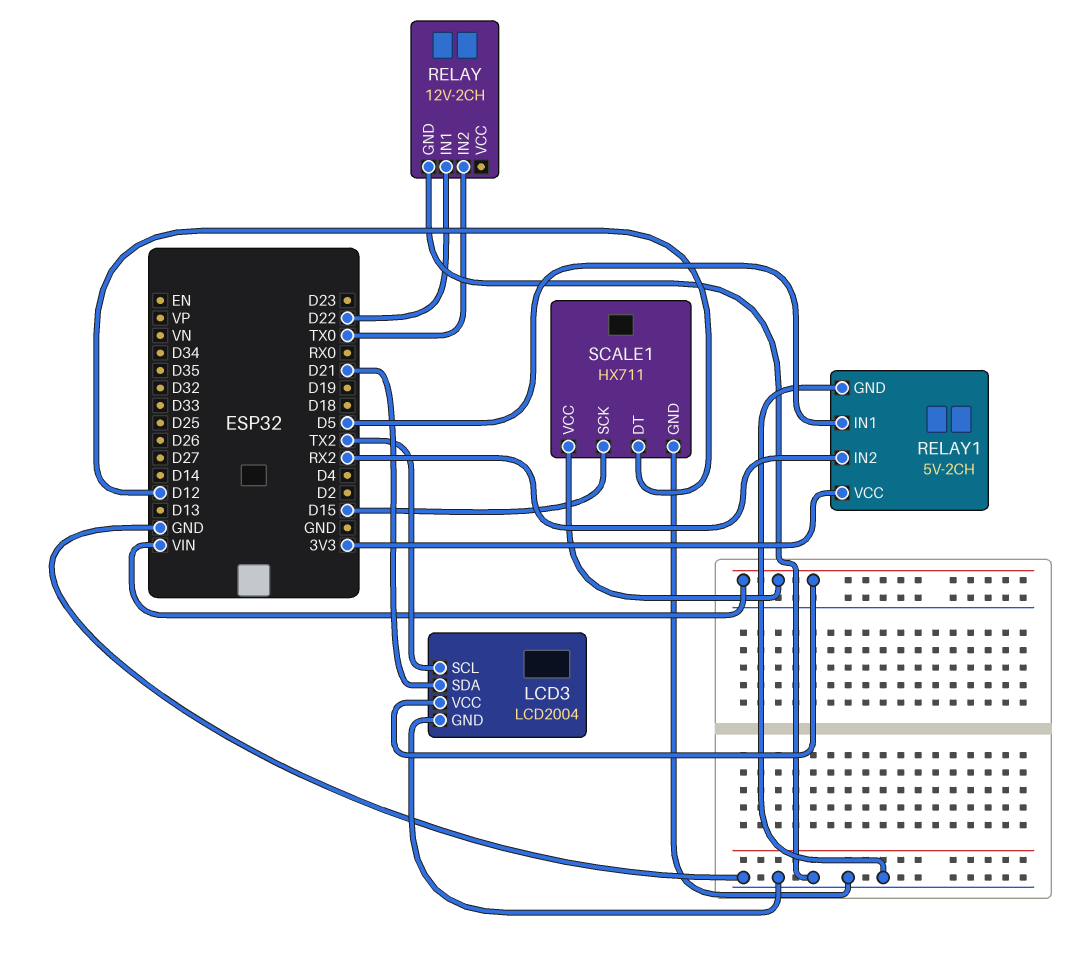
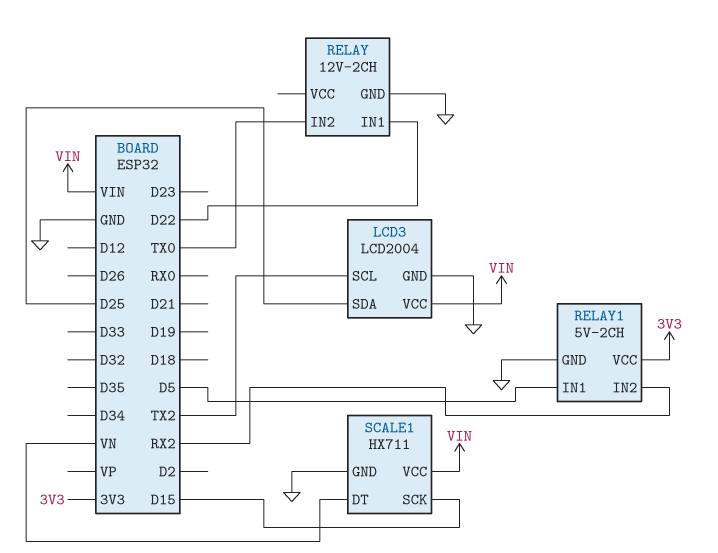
LCD3 pin SDA: D21 -> D25
SCALE1 pin DT: D12 -> VN

